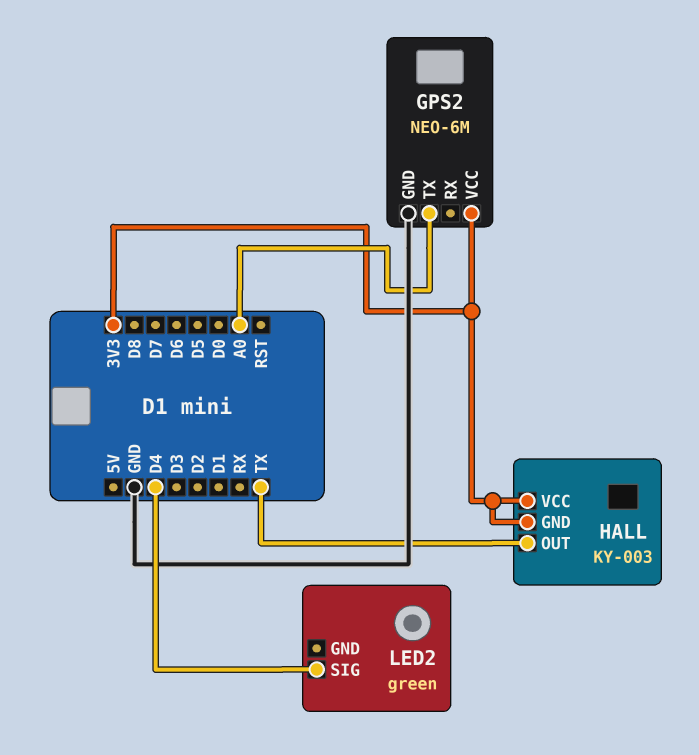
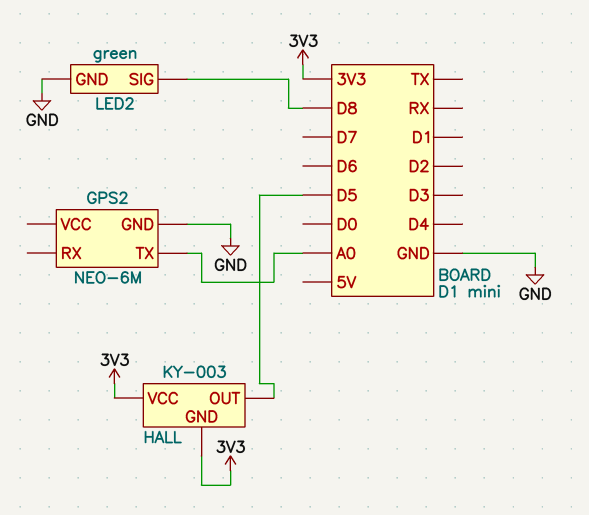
GPS2 pin VCC: 3V3 -> none
HALL pin OUT: TX -> D5
LED2 pin GND: none -> GND
LED2 pin SIG: D4 -> D8

